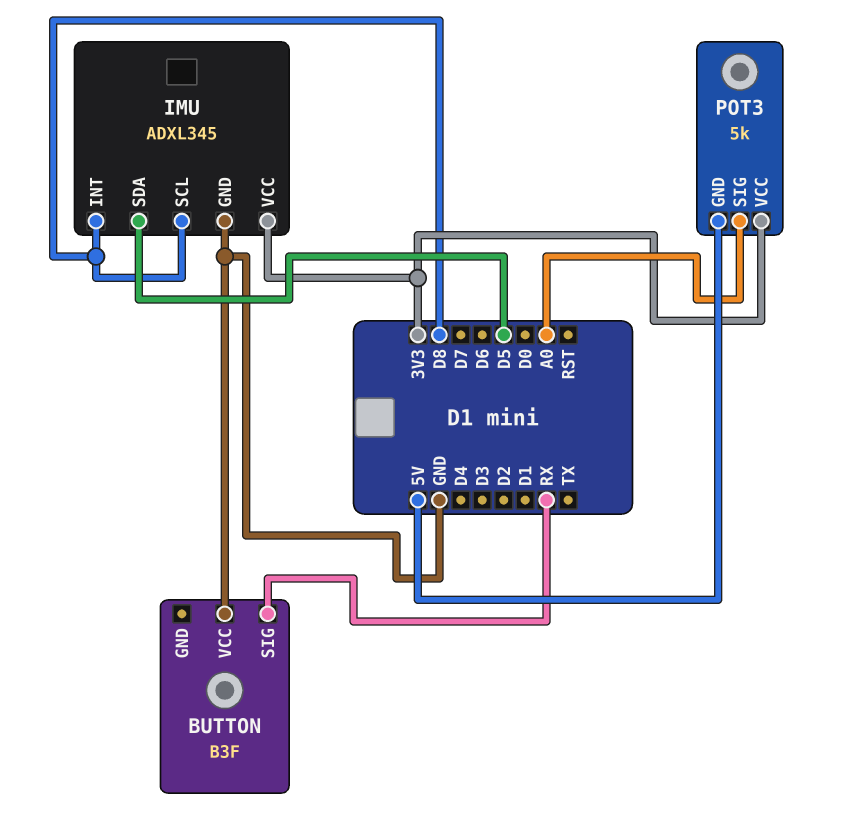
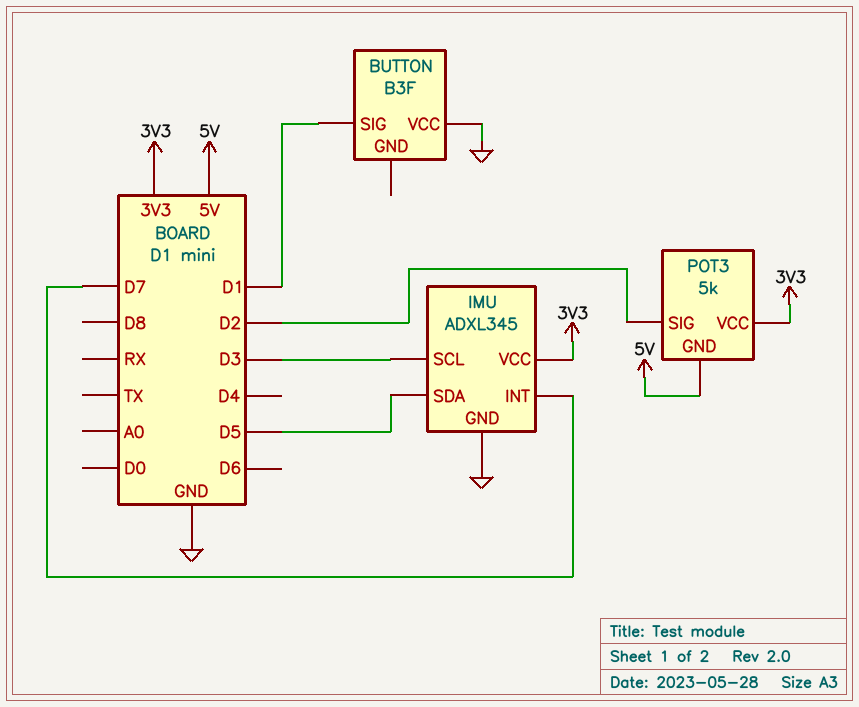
BUTTON pin SIG: RX -> D1
IMU pin INT: D8 -> D7
IMU pin SCL: D8 -> D3
POT3 pin SIG: A0 -> D2

